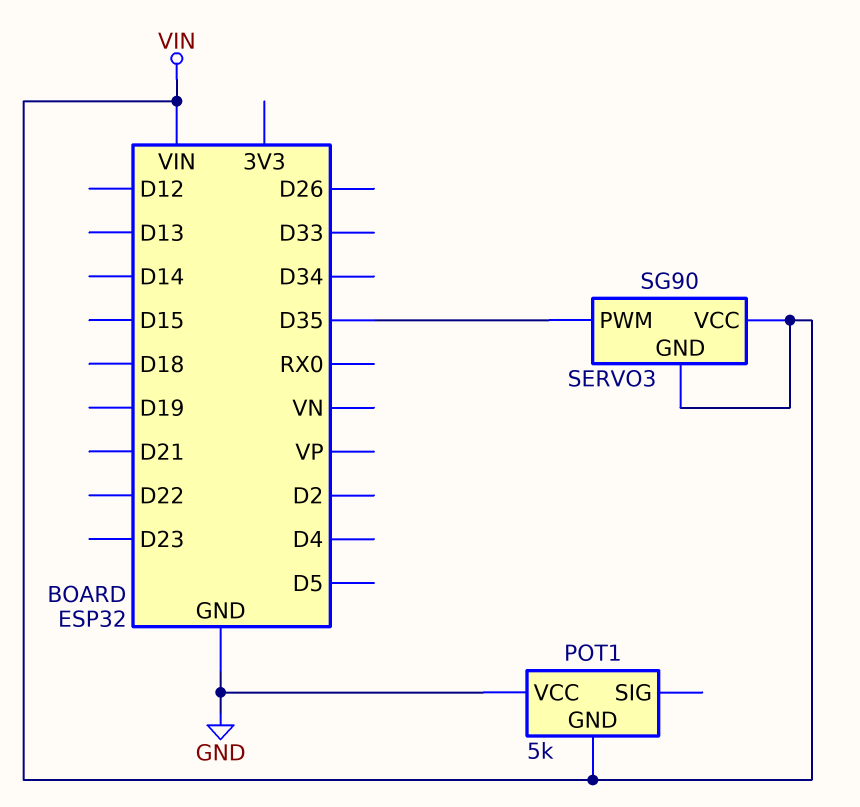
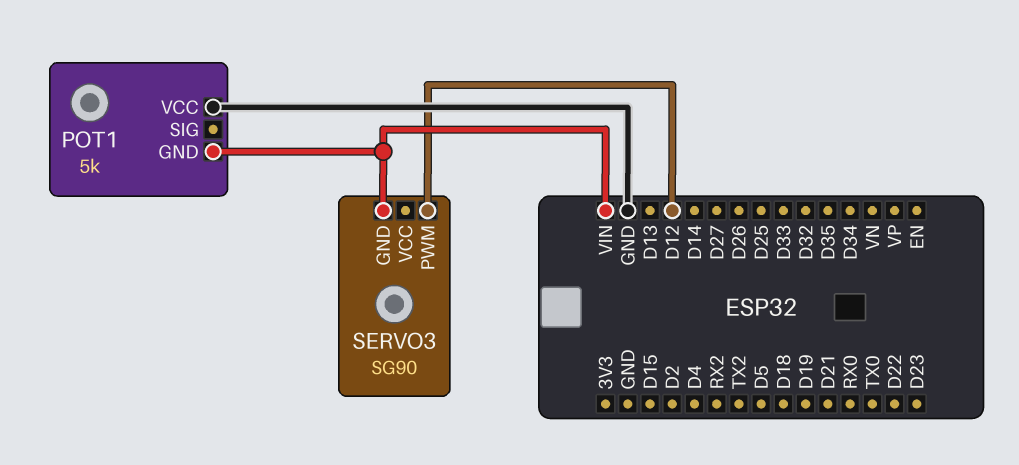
SERVO3 pin PWM: D35 -> D12
SERVO3 pin VCC: VIN -> none

